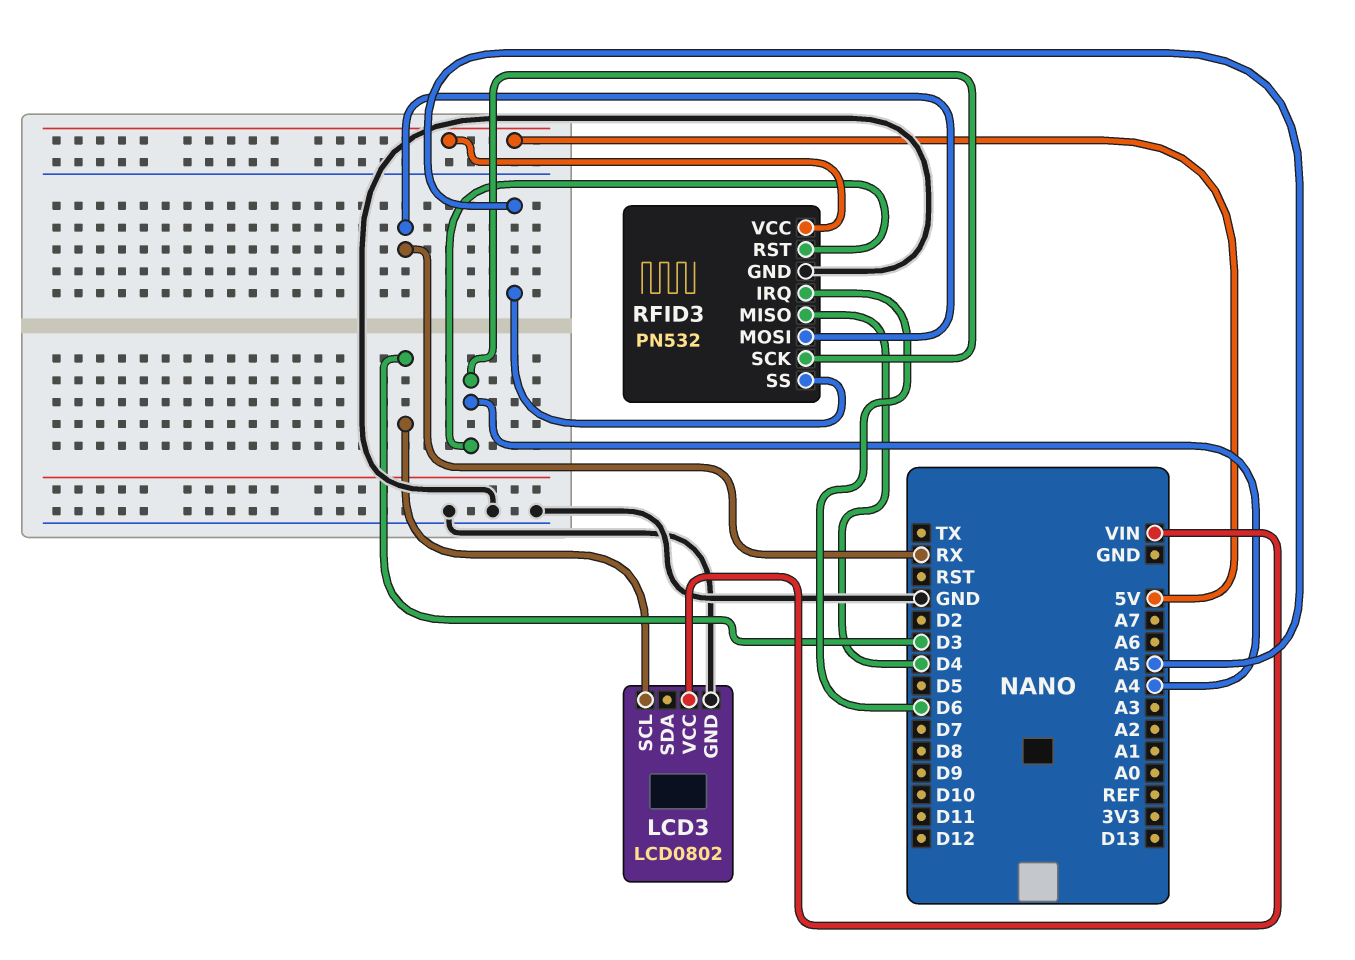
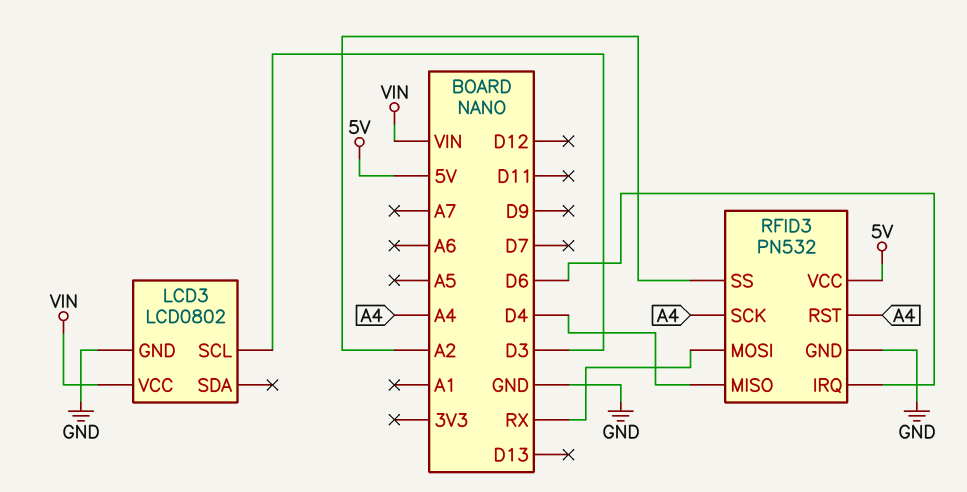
RFID3 pin SS: A5 -> A2

